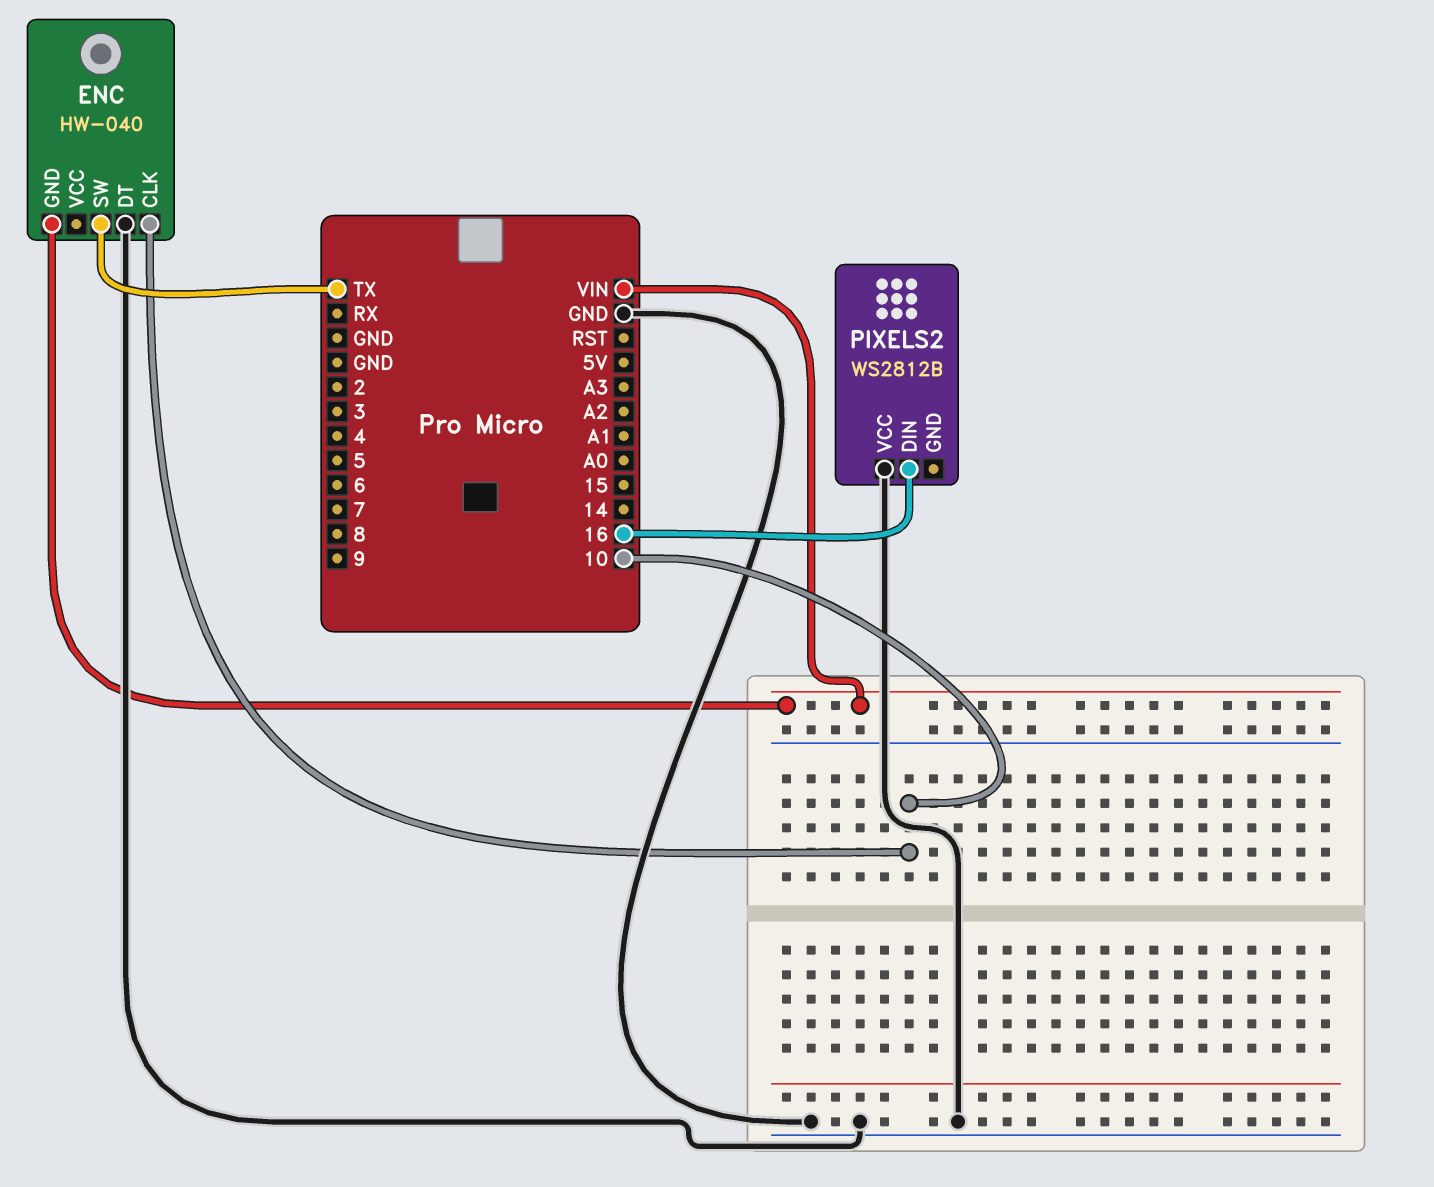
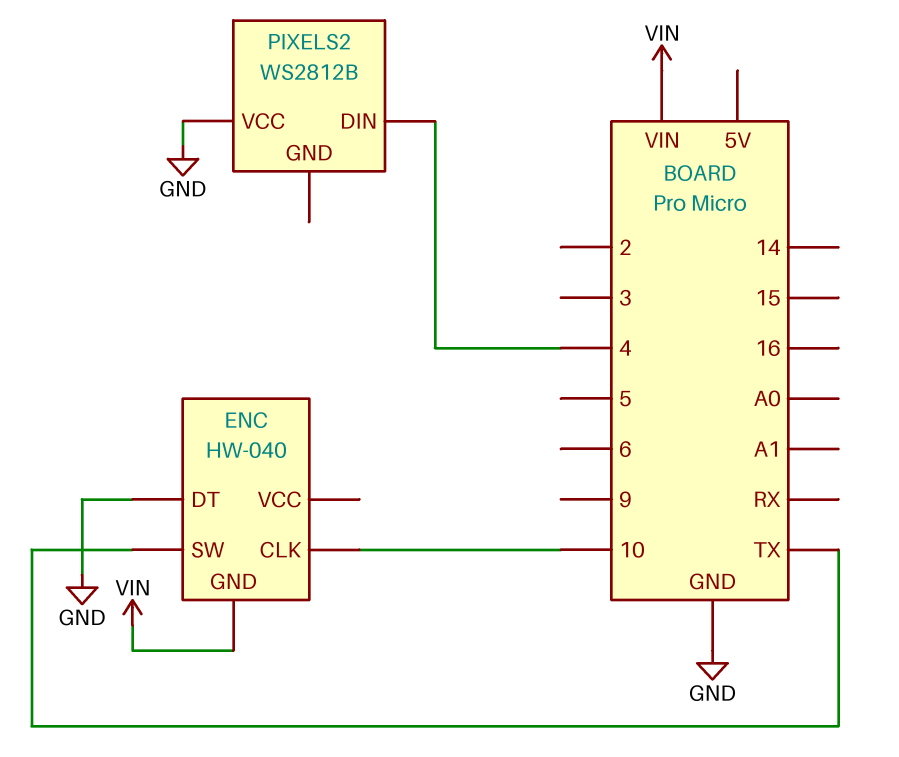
PIXELS2 pin DIN: 16 -> 4

